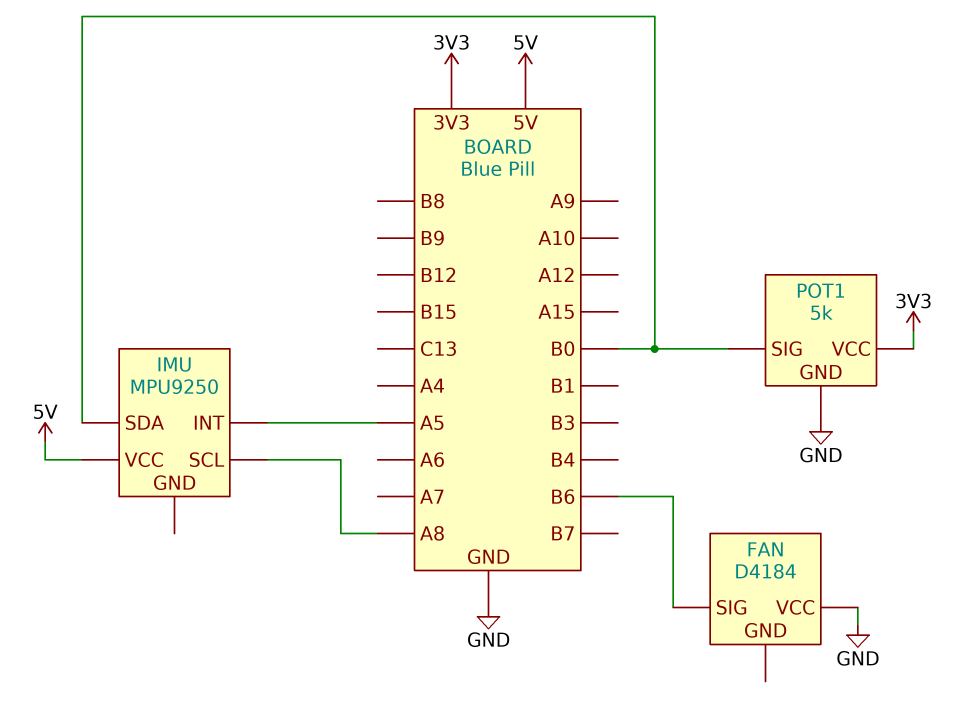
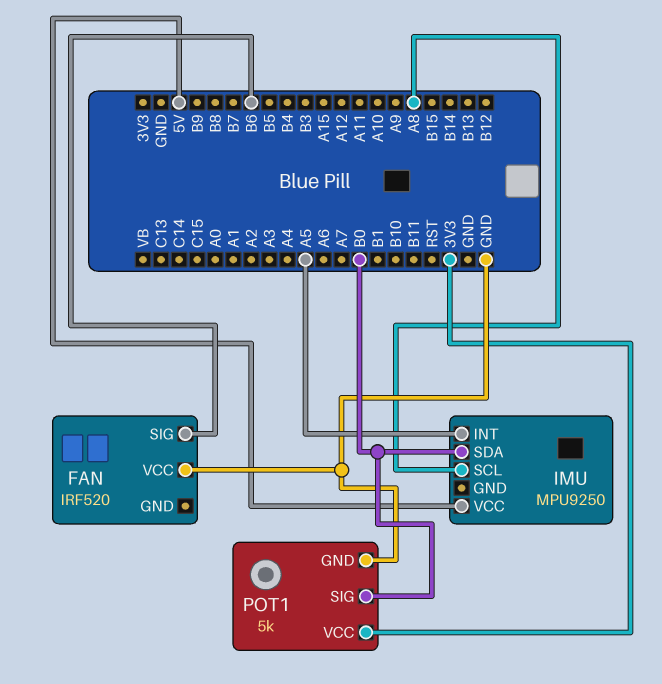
FAN: D4184 -> IRF520

